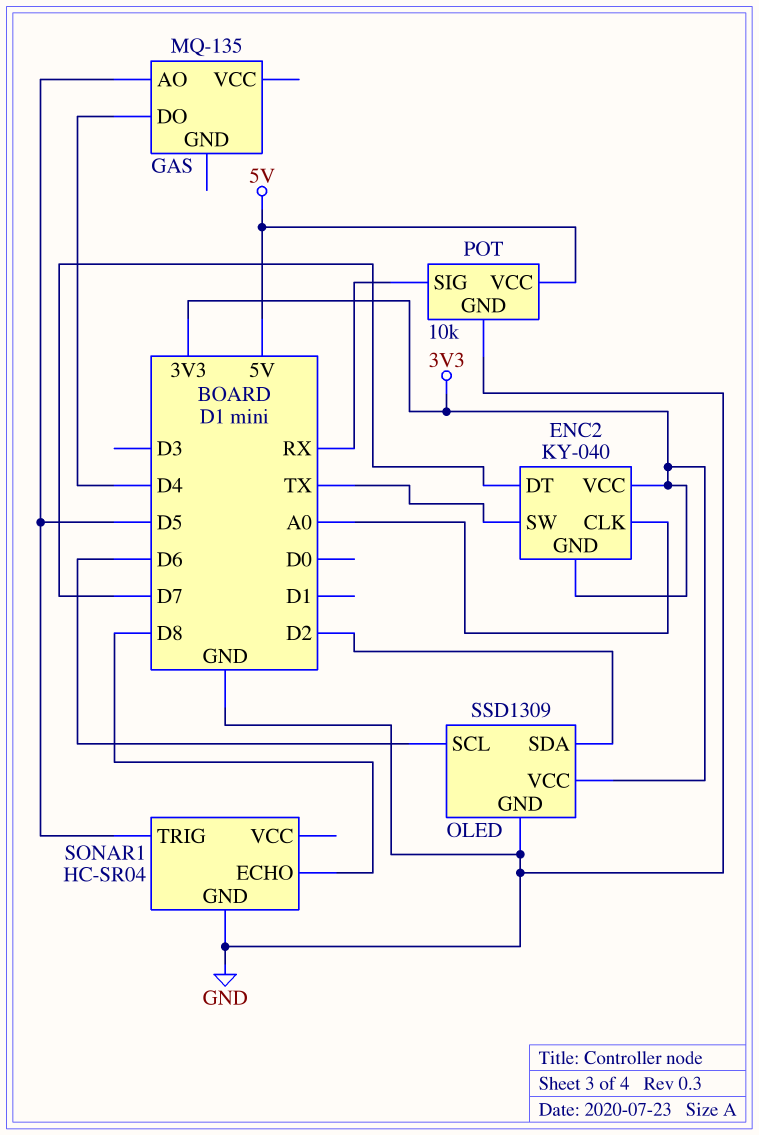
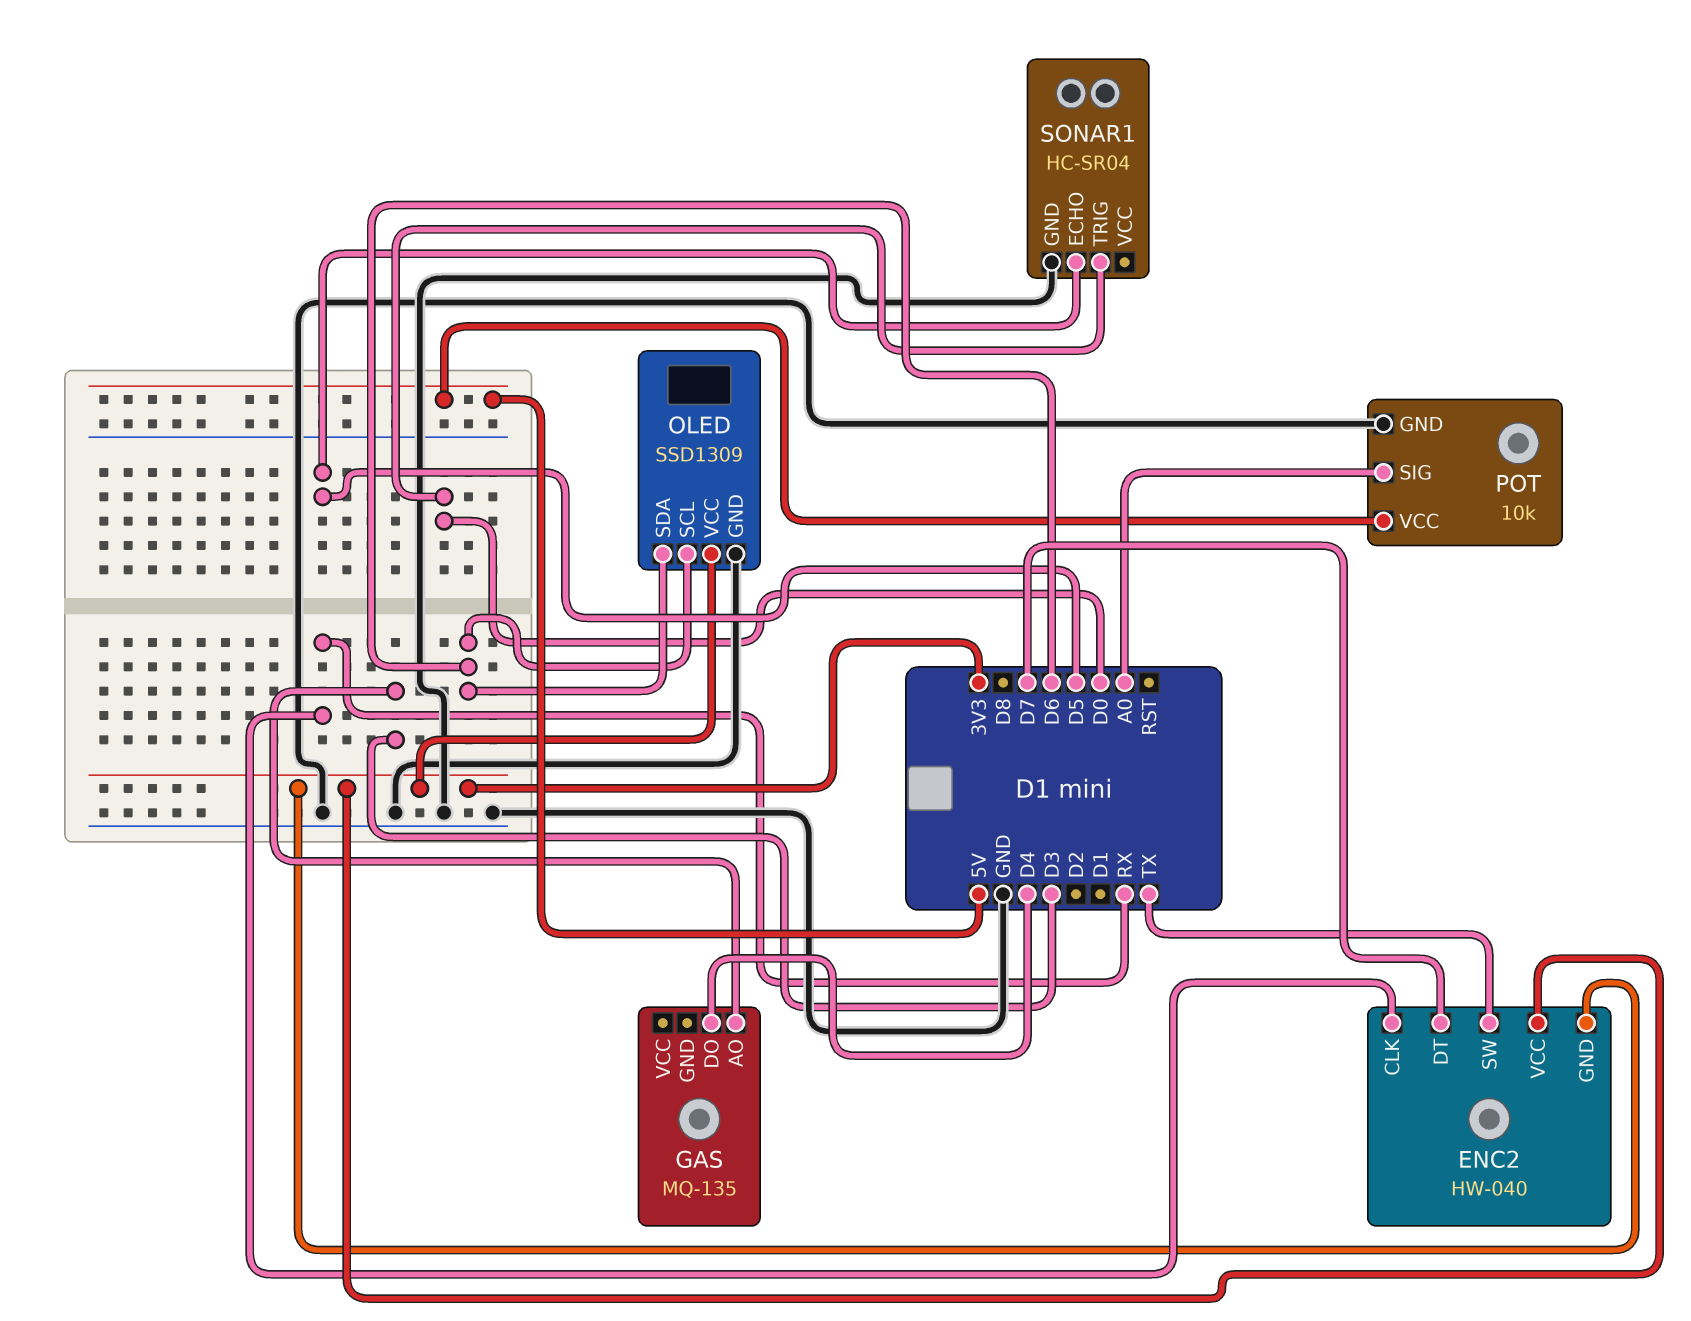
ENC2: KY-040 -> HW-040
ENC2 pin CLK: A0 -> RX
GAS pin AO: D5 -> D3
OLED pin SDA: D2 -> D6
POT pin SIG: RX -> A0
SONAR1 pin ECHO: D8 -> D5
SONAR1 pin TRIG: D5 -> D0

